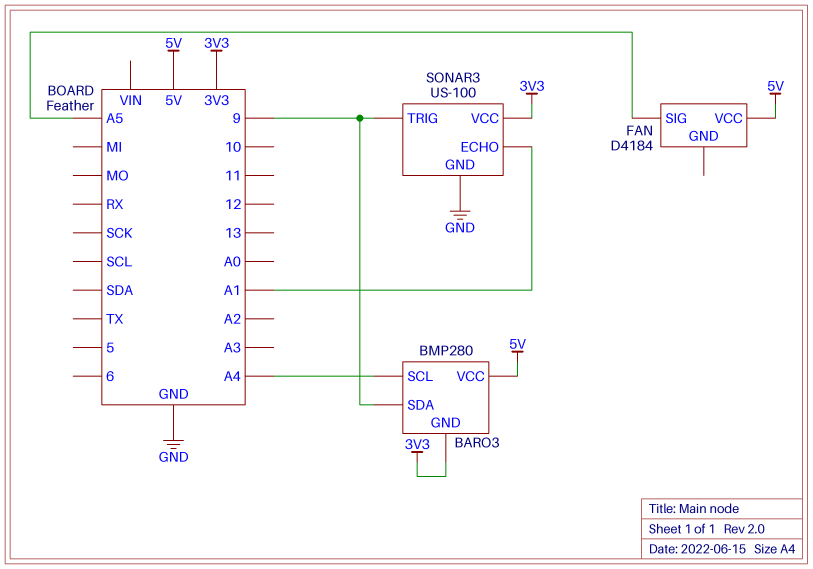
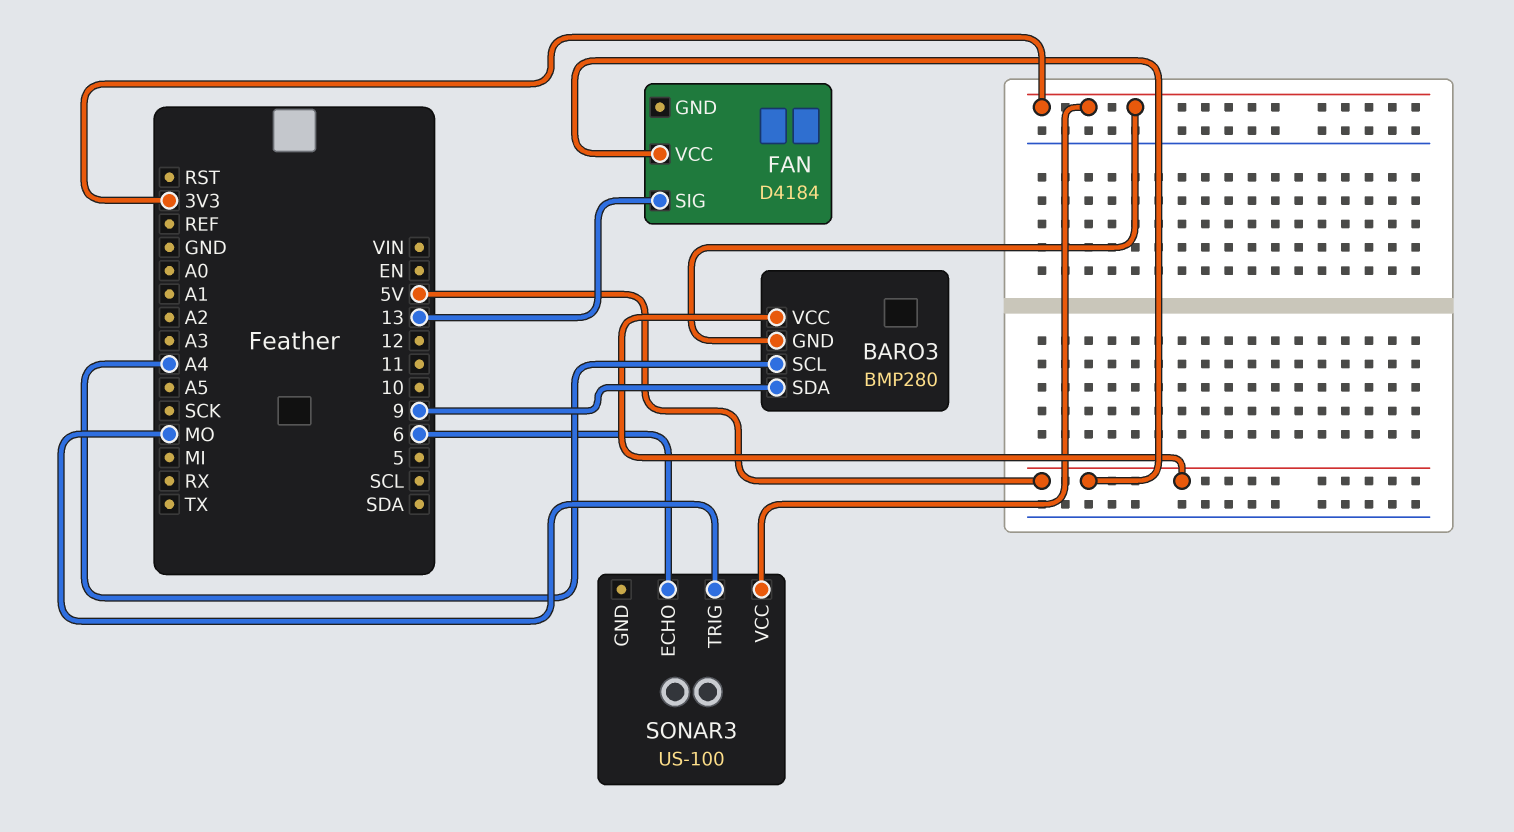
FAN pin SIG: A5 -> 13
SONAR3 pin ECHO: A1 -> 6
SONAR3 pin GND: GND -> none
SONAR3 pin TRIG: 9 -> MO

